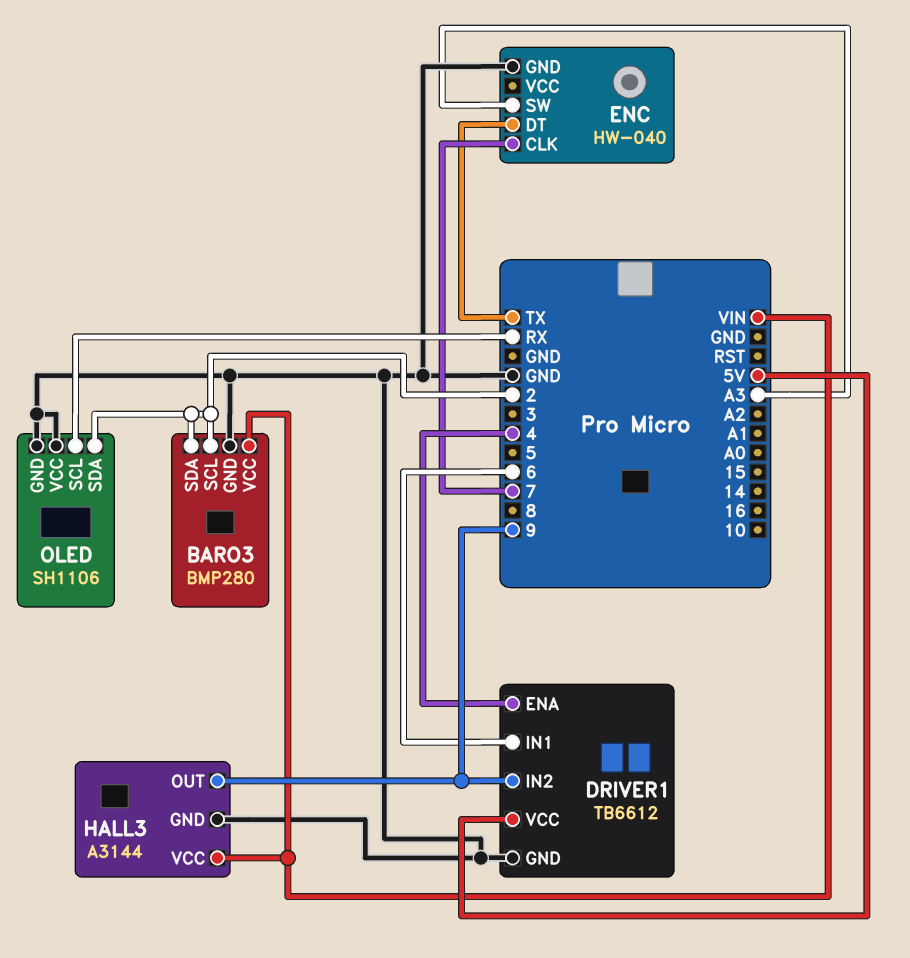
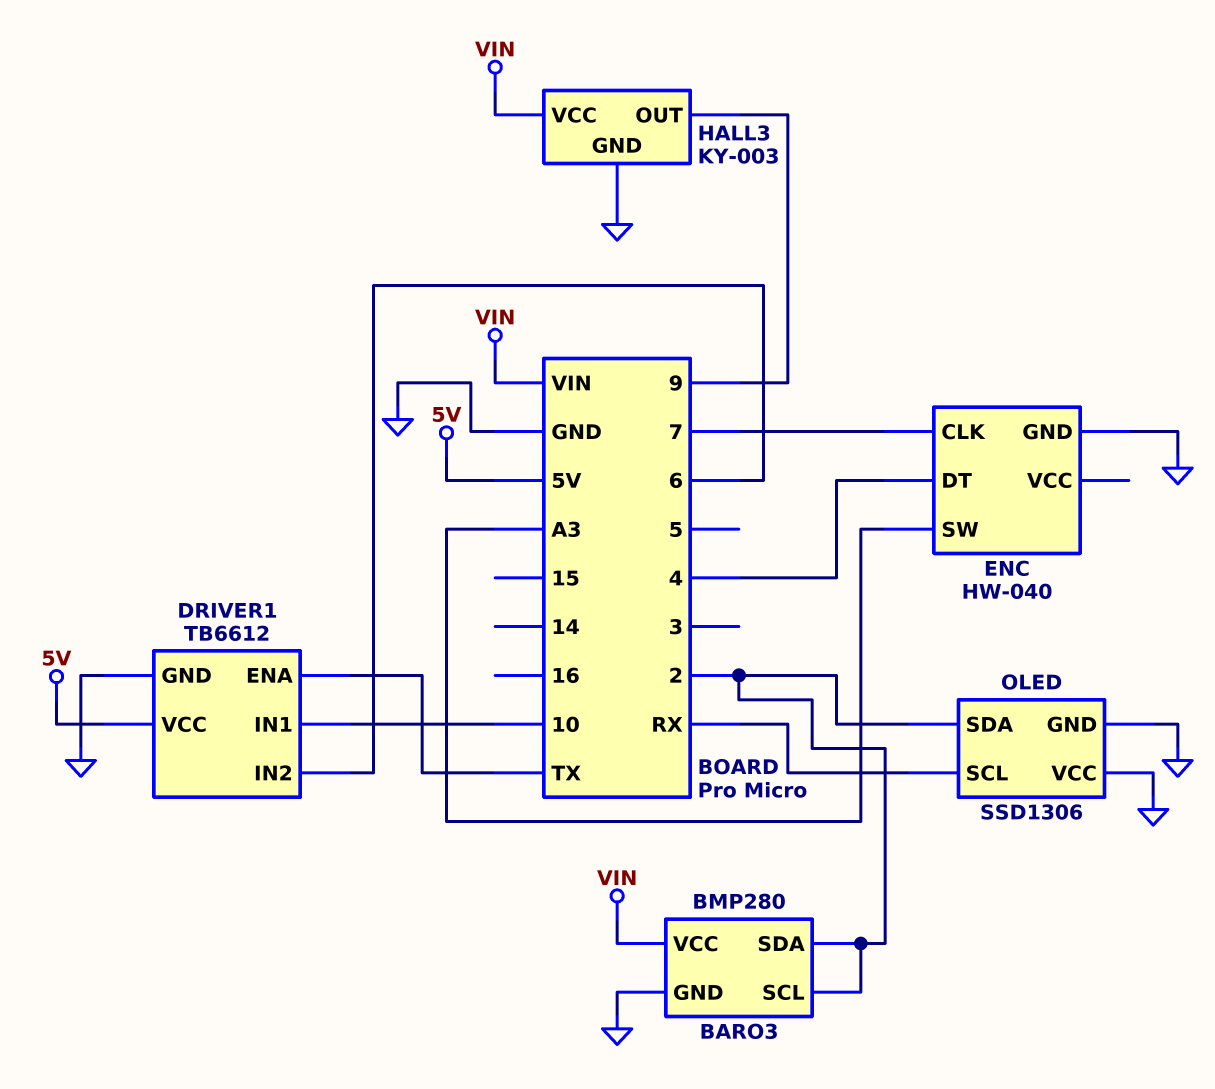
DRIVER1 pin ENA: 4 -> TX
DRIVER1 pin IN1: 6 -> 10
DRIVER1 pin IN2: 9 -> 6
ENC pin DT: TX -> 4
HALL3: A3144 -> KY-003
OLED: SH1106 -> SSD1306

